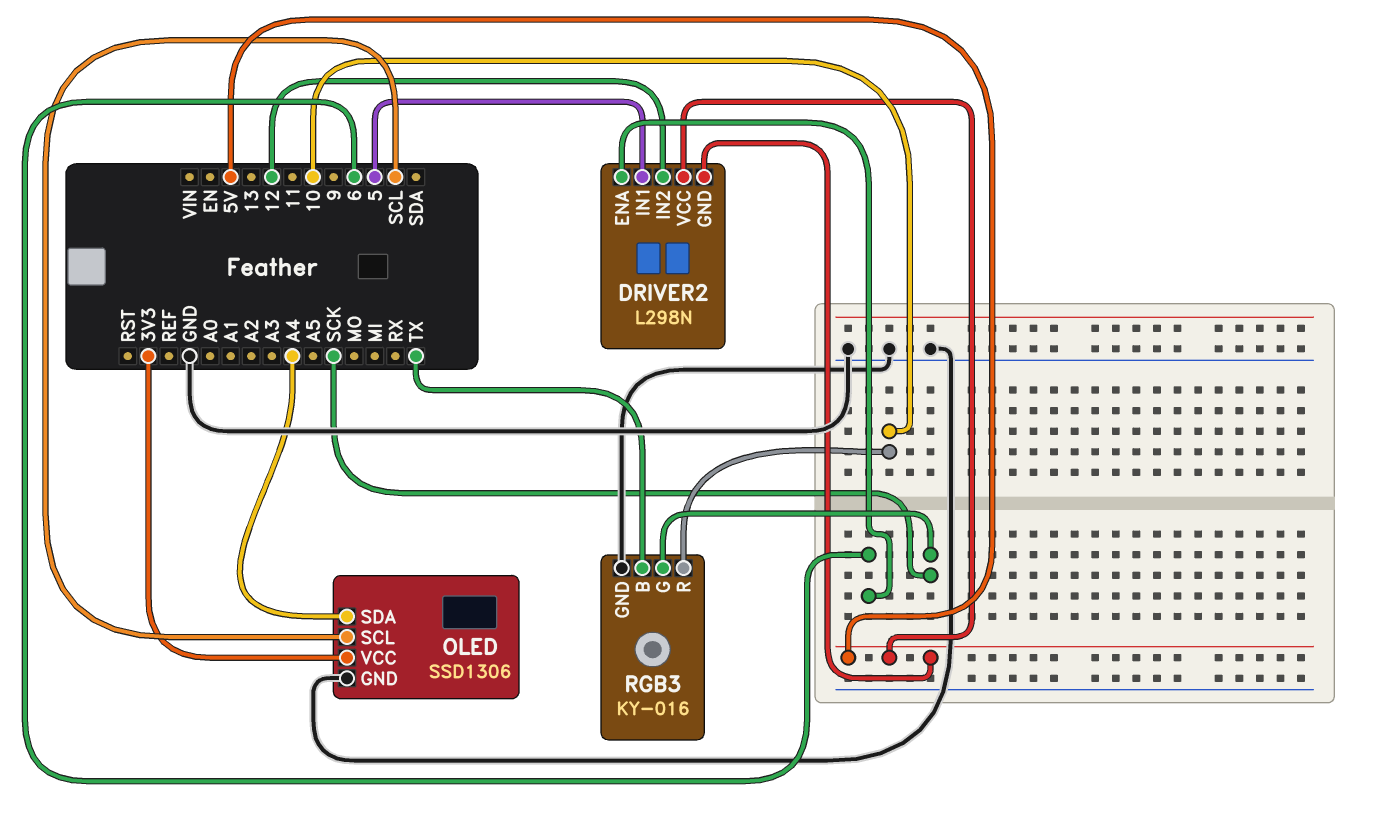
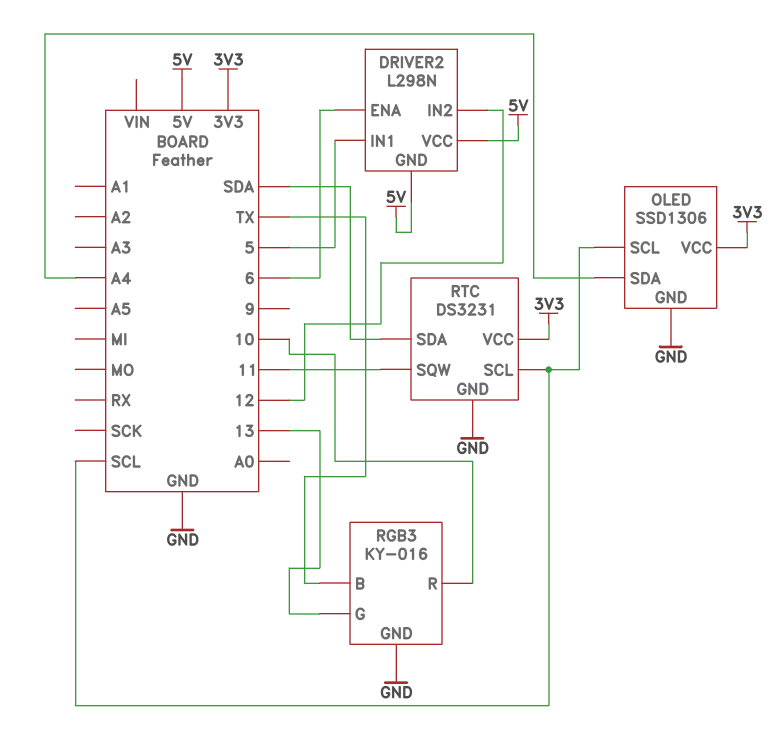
RGB3 pin G: SCK -> 13
RTC: none -> DS3231
RTC pin GND: none -> GND
RTC pin SCL: none -> SCL
RTC pin SDA: none -> SDA
RTC pin SQW: none -> 11
RTC pin VCC: none -> 3V3

